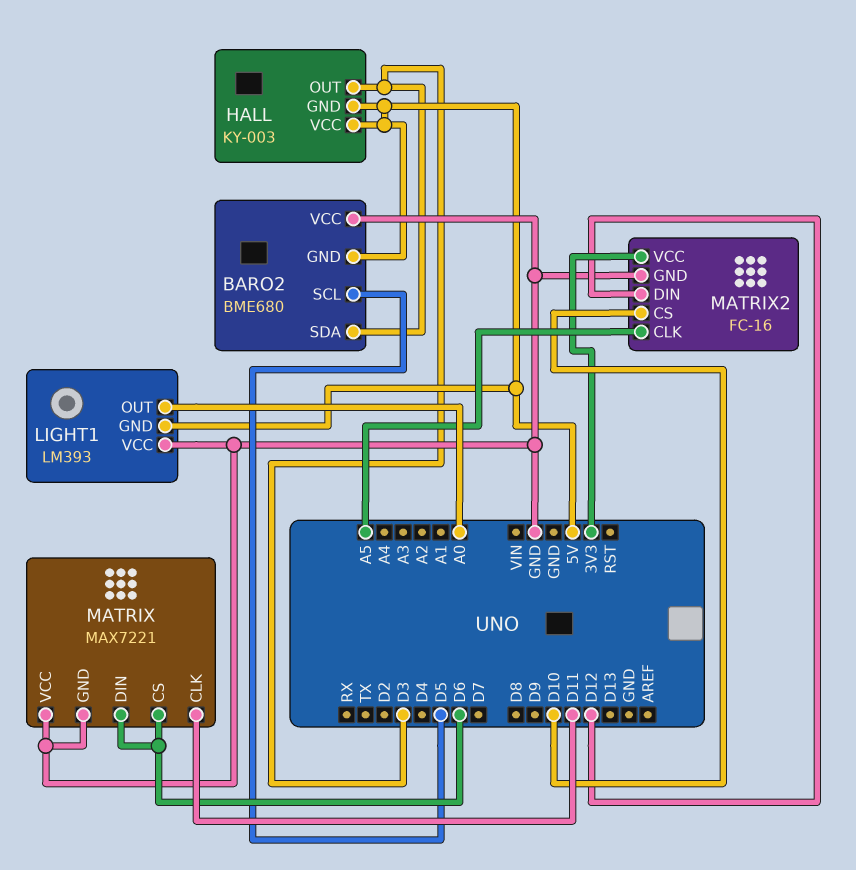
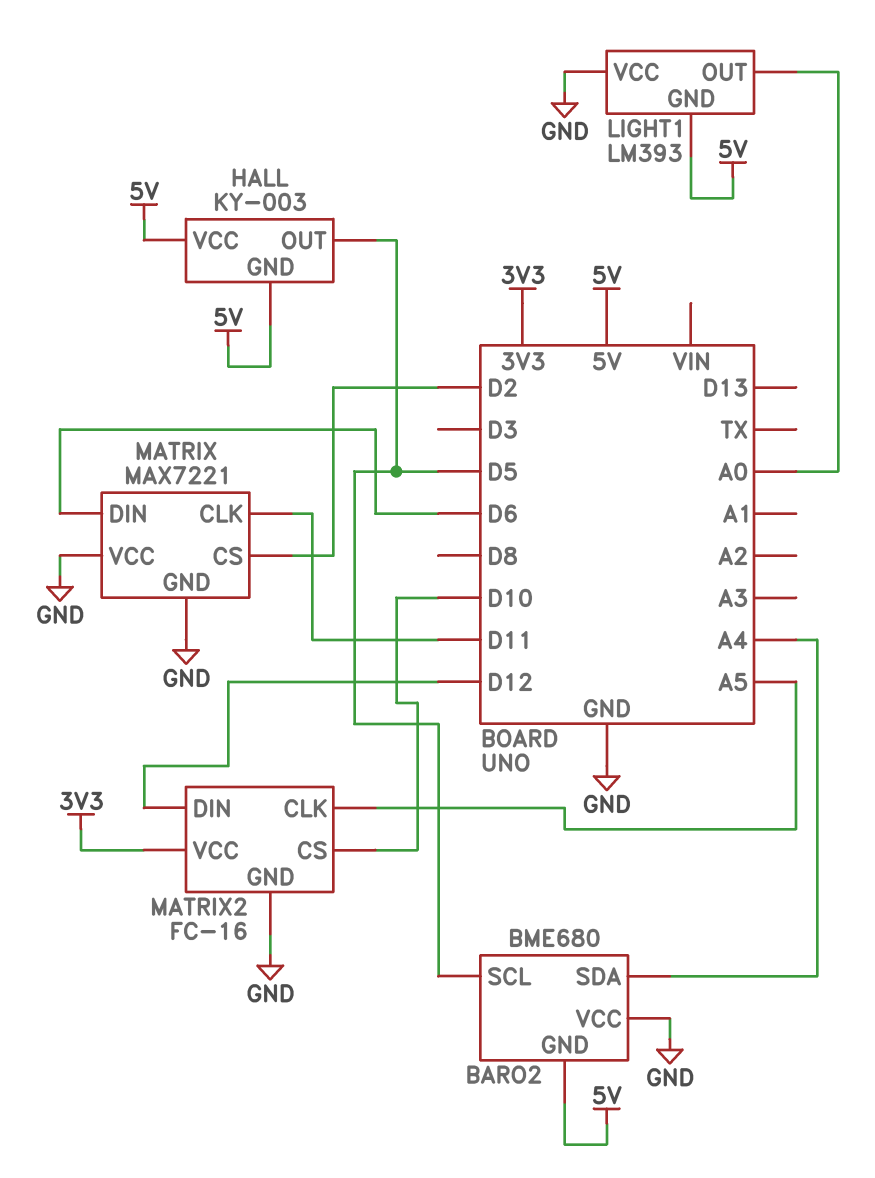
BARO2 pin SDA: D3 -> A4
HALL pin OUT: D3 -> D5
MATRIX pin CS: D6 -> D2

